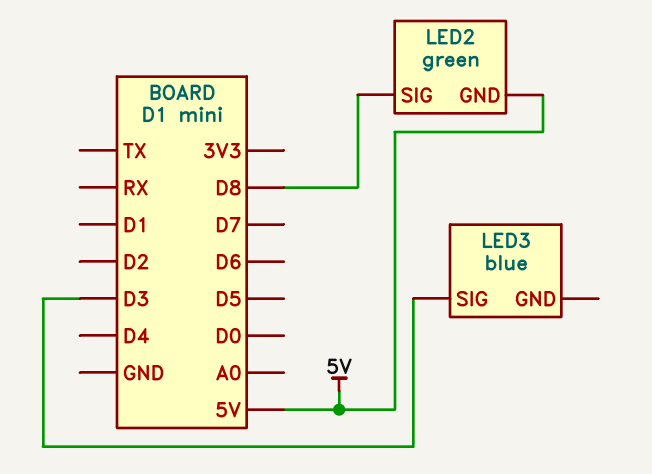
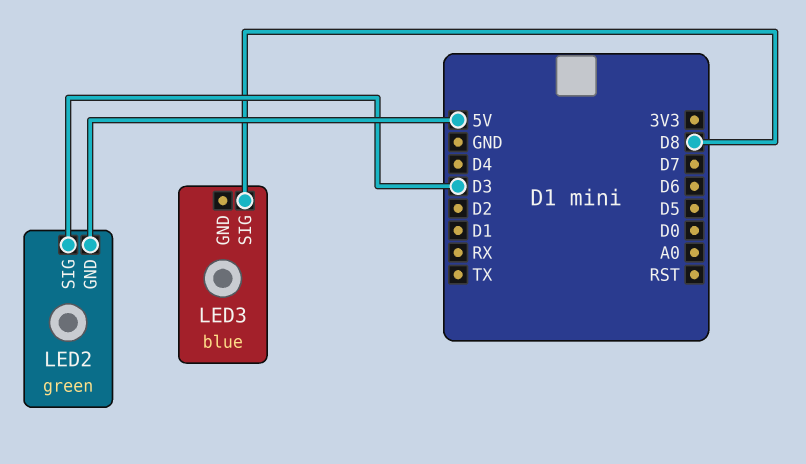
LED2 pin SIG: D8 -> D3
LED3 pin SIG: D3 -> D8

